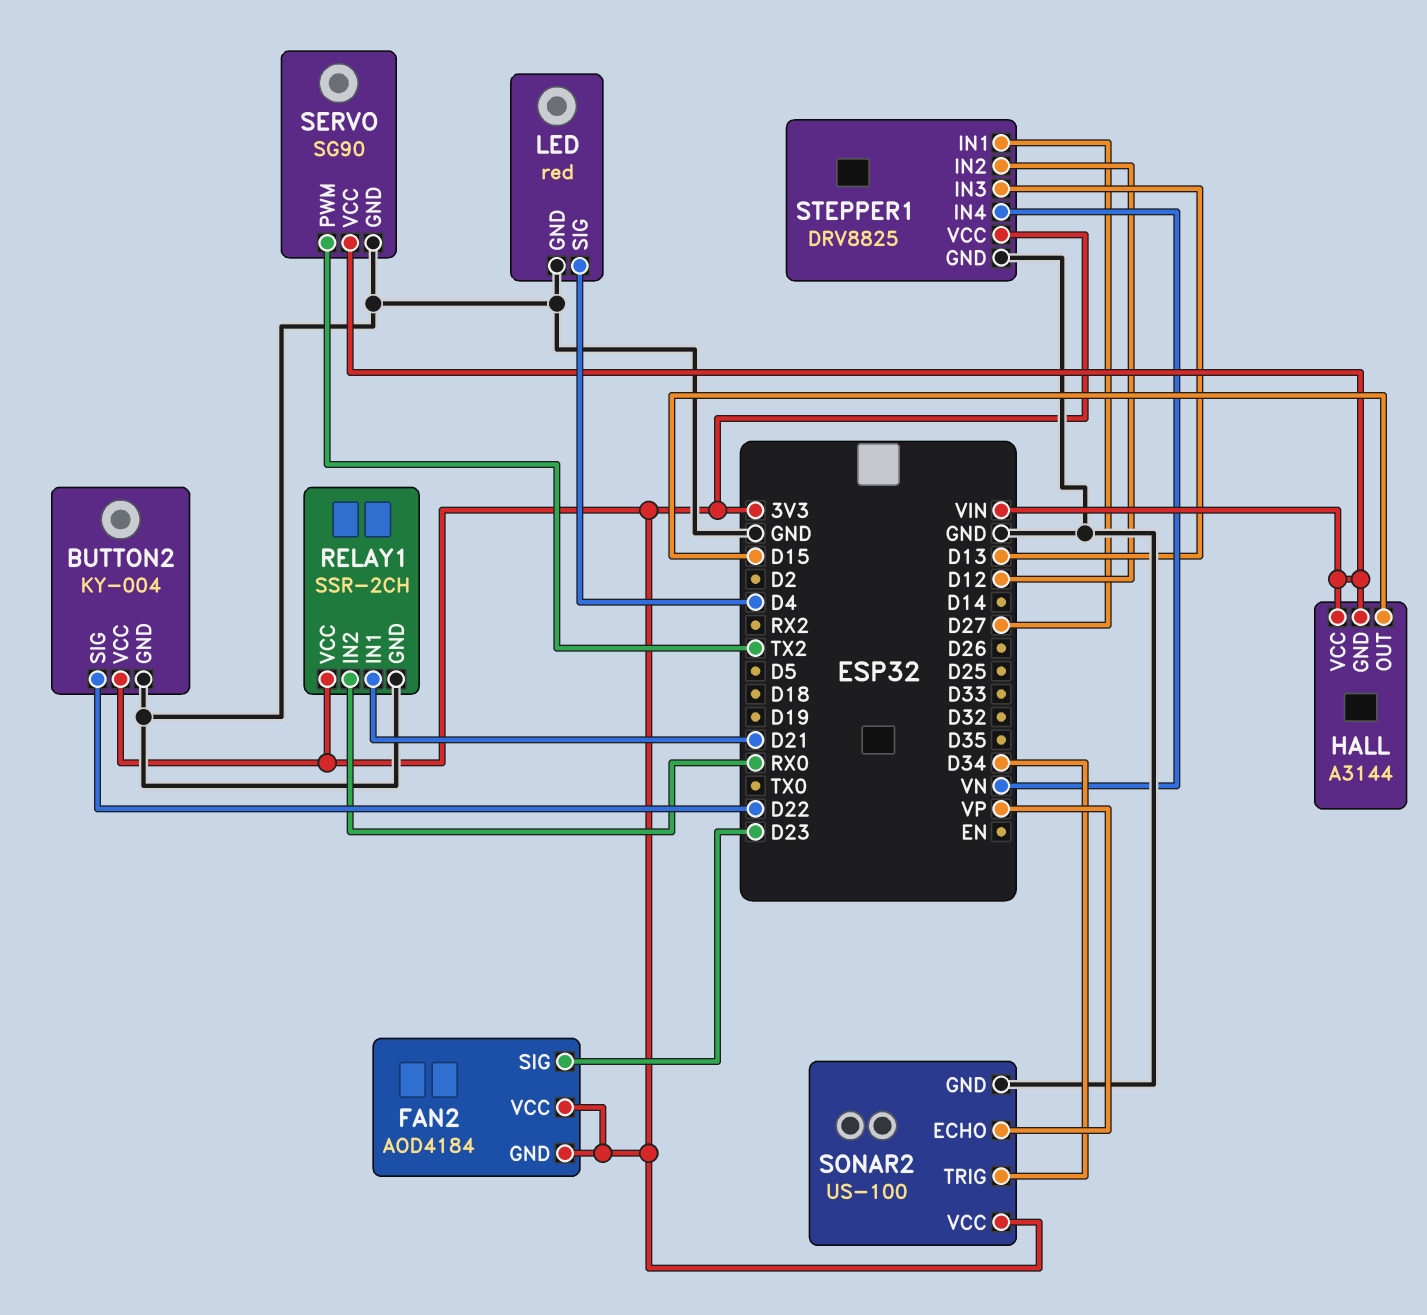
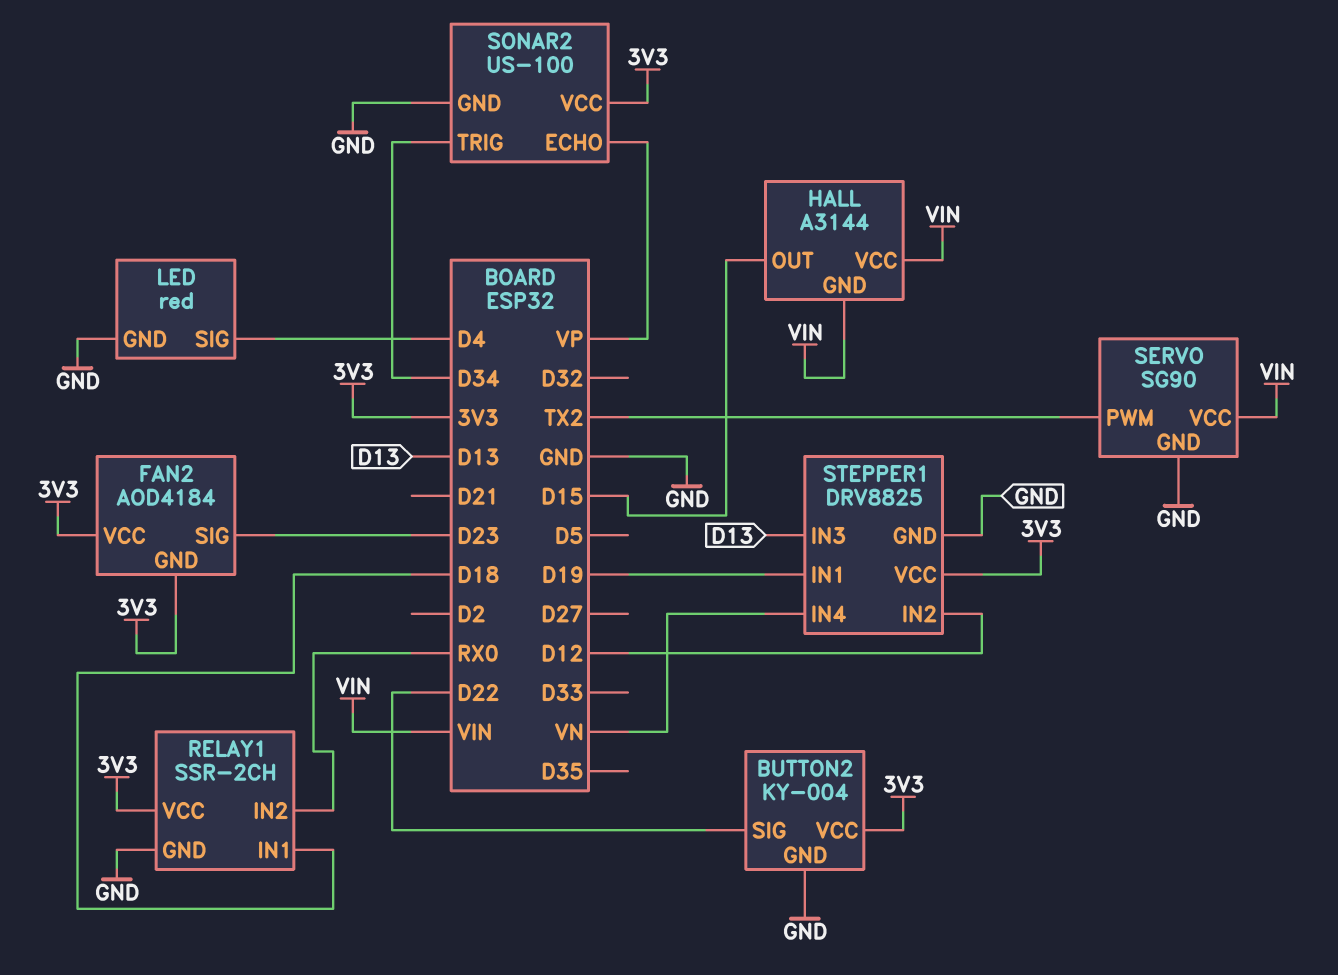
RELAY1 pin IN1: D21 -> D18
STEPPER1 pin IN1: D27 -> D19

